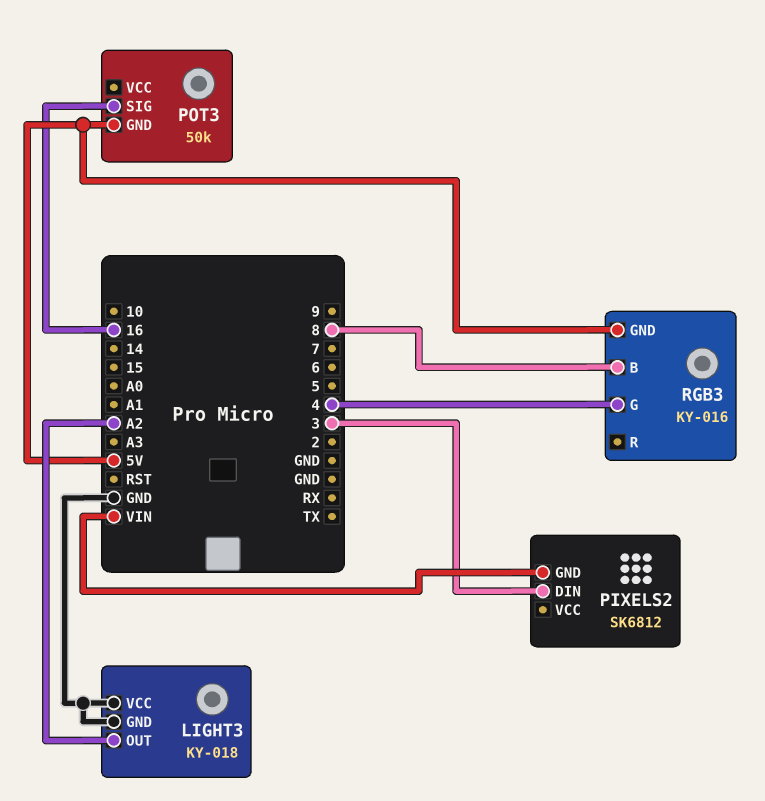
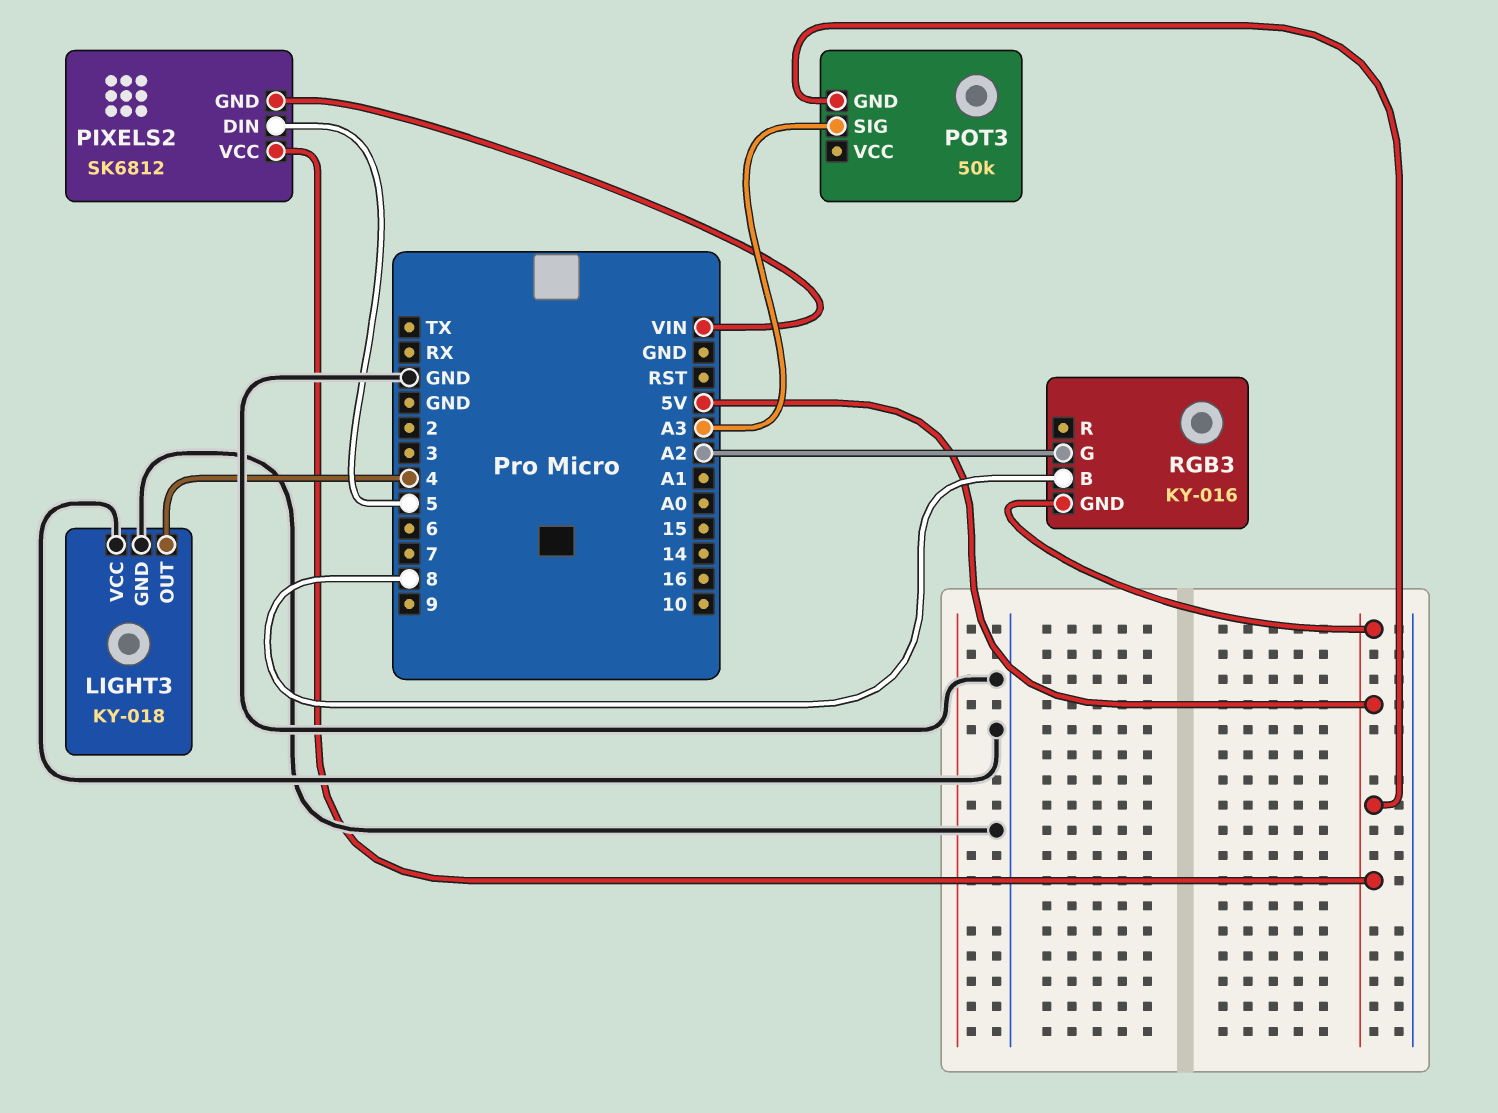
LIGHT3 pin OUT: A2 -> 4
PIXELS2 pin DIN: 3 -> 5
PIXELS2 pin VCC: none -> 5V
POT3 pin SIG: 16 -> A3
RGB3 pin G: 4 -> A2

